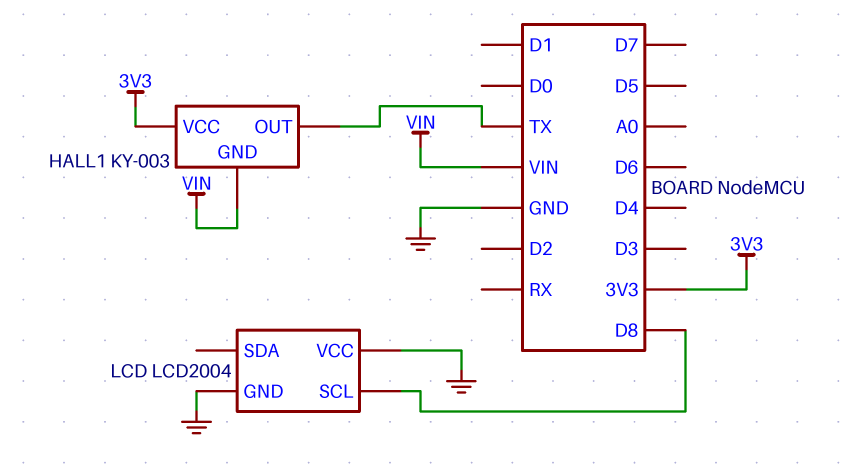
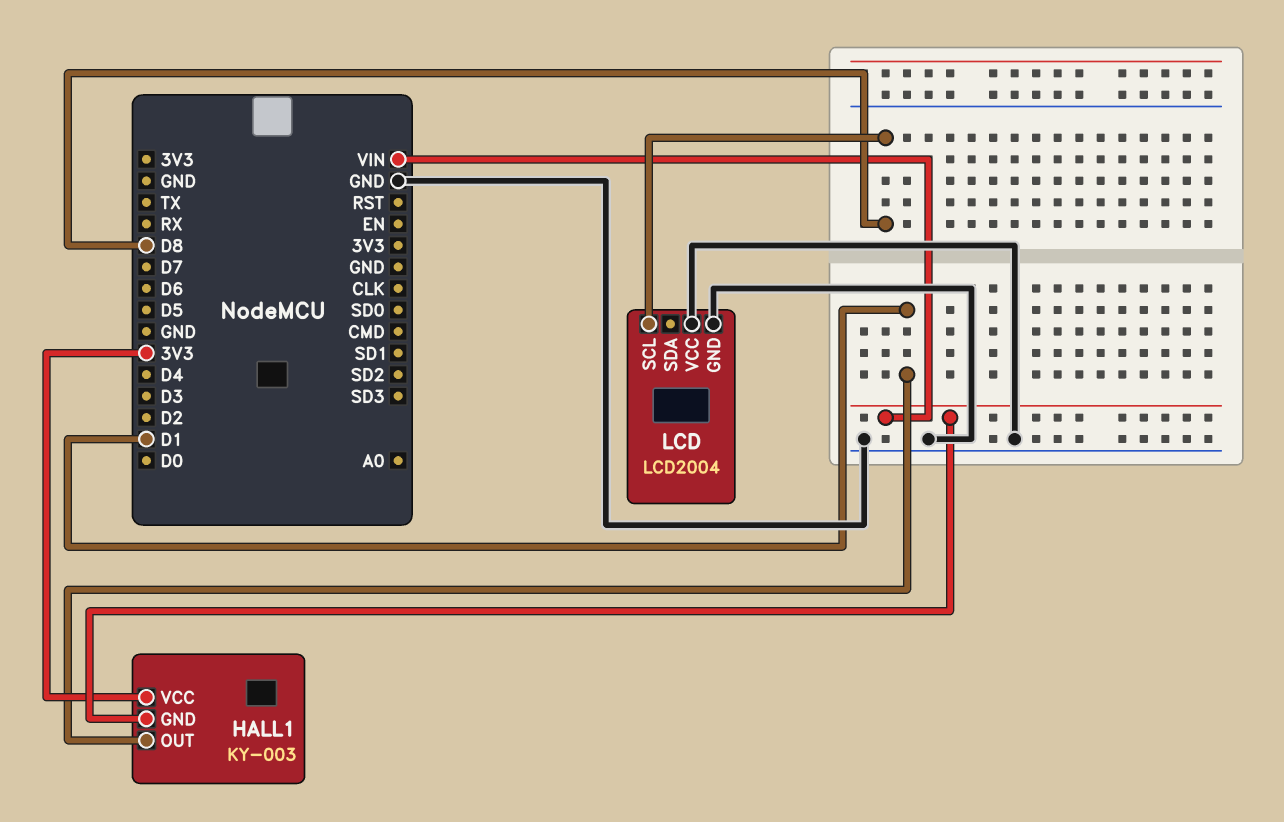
HALL1 pin OUT: TX -> D1

